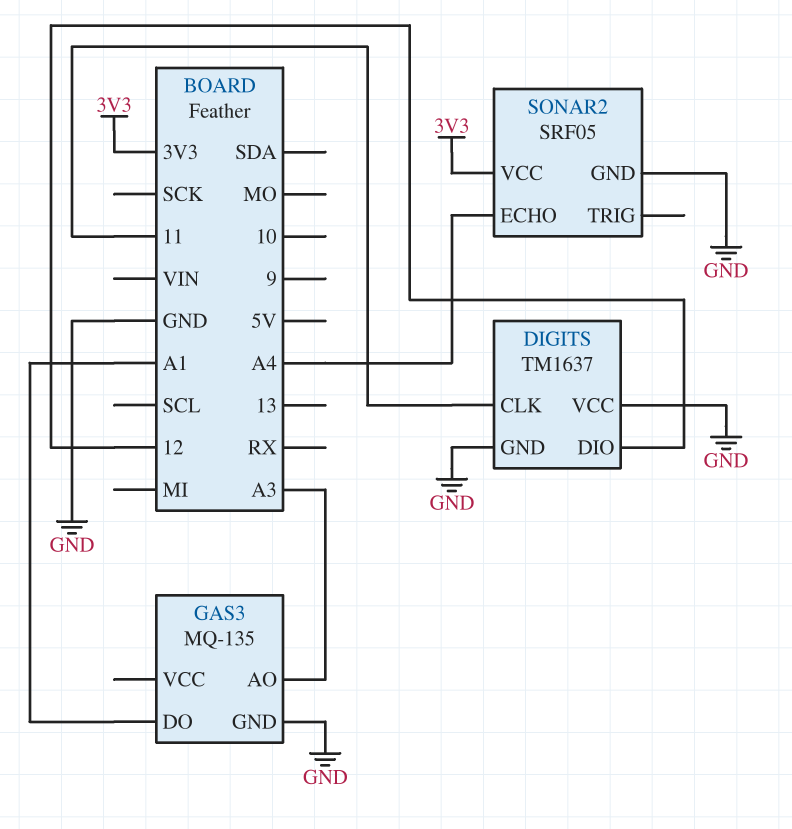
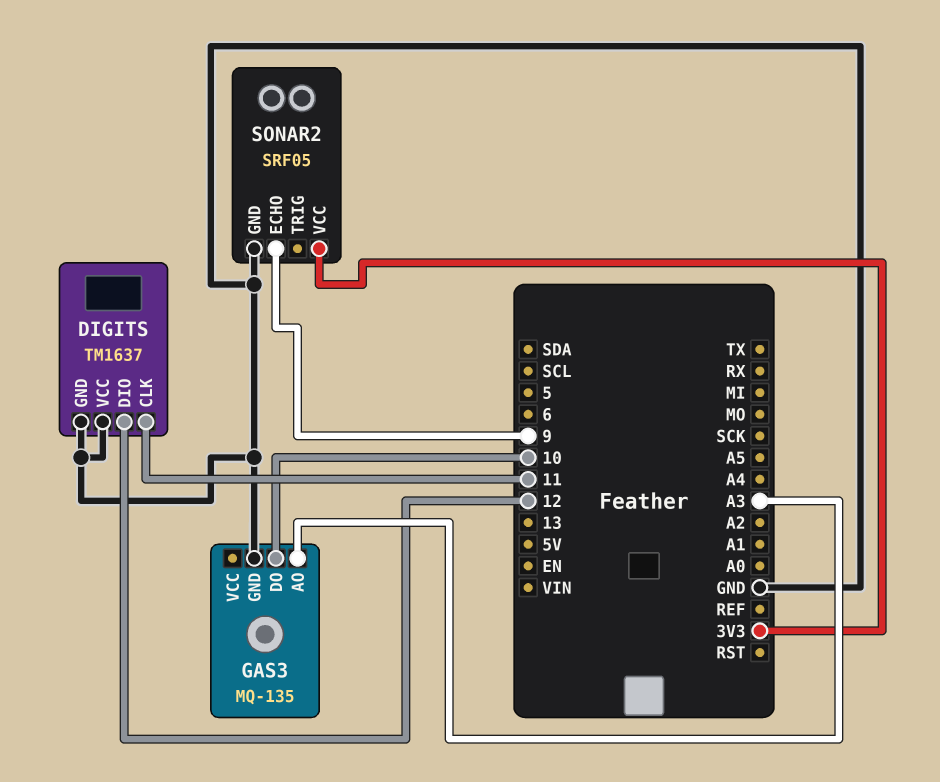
GAS3 pin DO: A1 -> 10
SONAR2 pin ECHO: A4 -> 9

